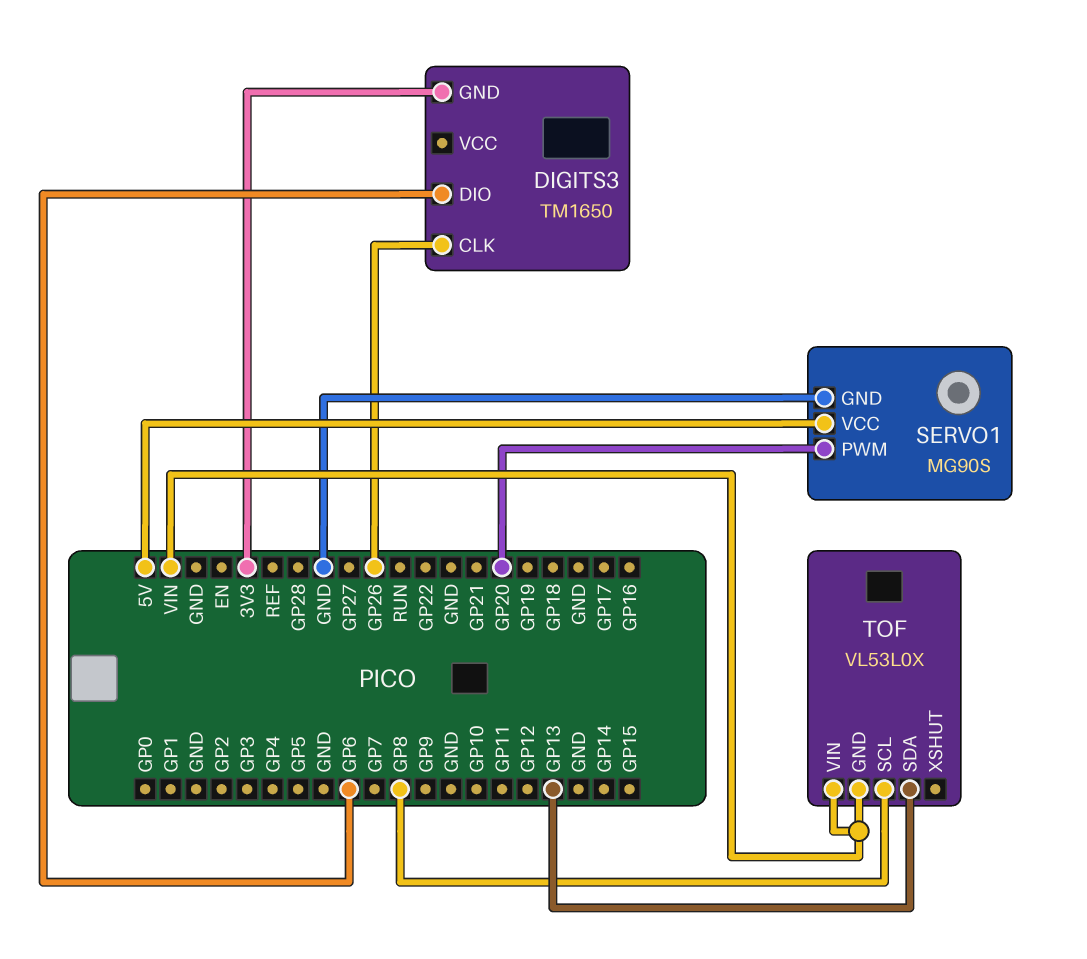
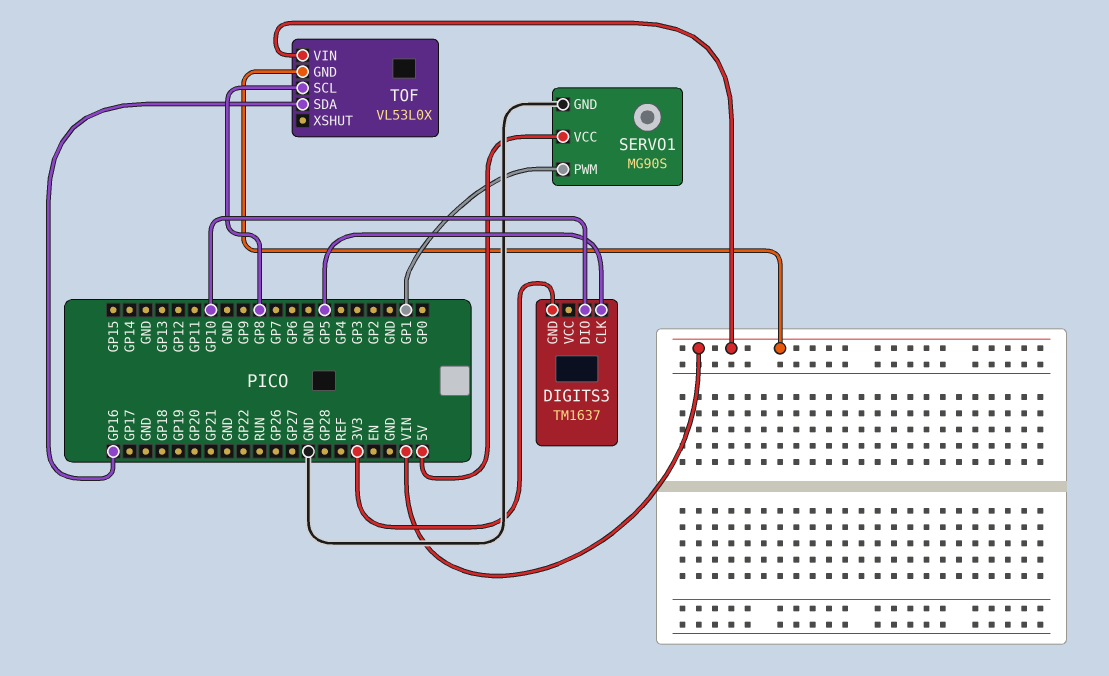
DIGITS3: TM1650 -> TM1637
DIGITS3 pin CLK: GP26 -> GP5
DIGITS3 pin DIO: GP6 -> GP10
SERVO1 pin PWM: GP20 -> GP1
TOF pin SDA: GP13 -> GP16

